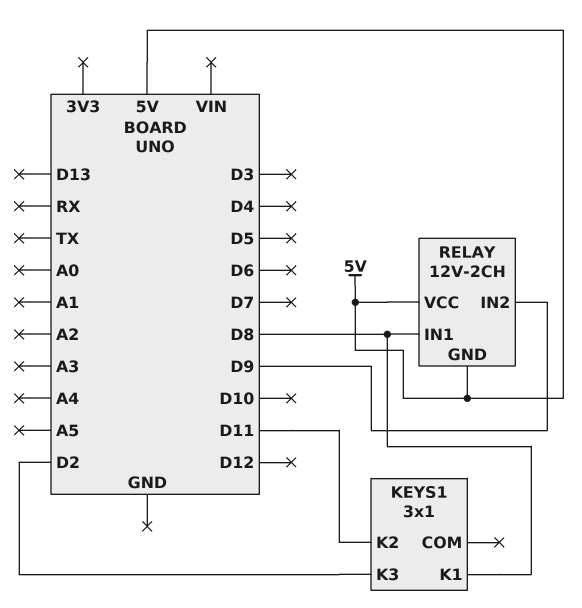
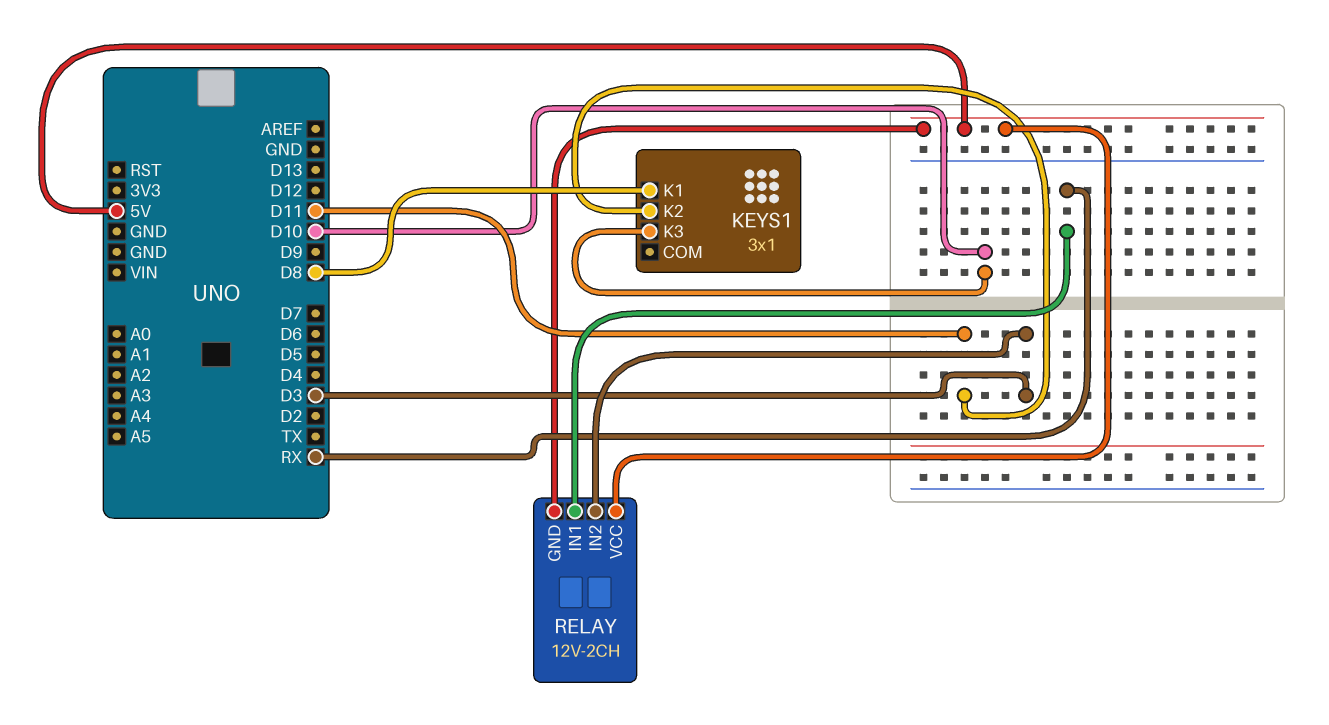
KEYS1 pin K3: D2 -> D10
RELAY pin IN1: D8 -> RX
RELAY pin IN2: D9 -> D3

